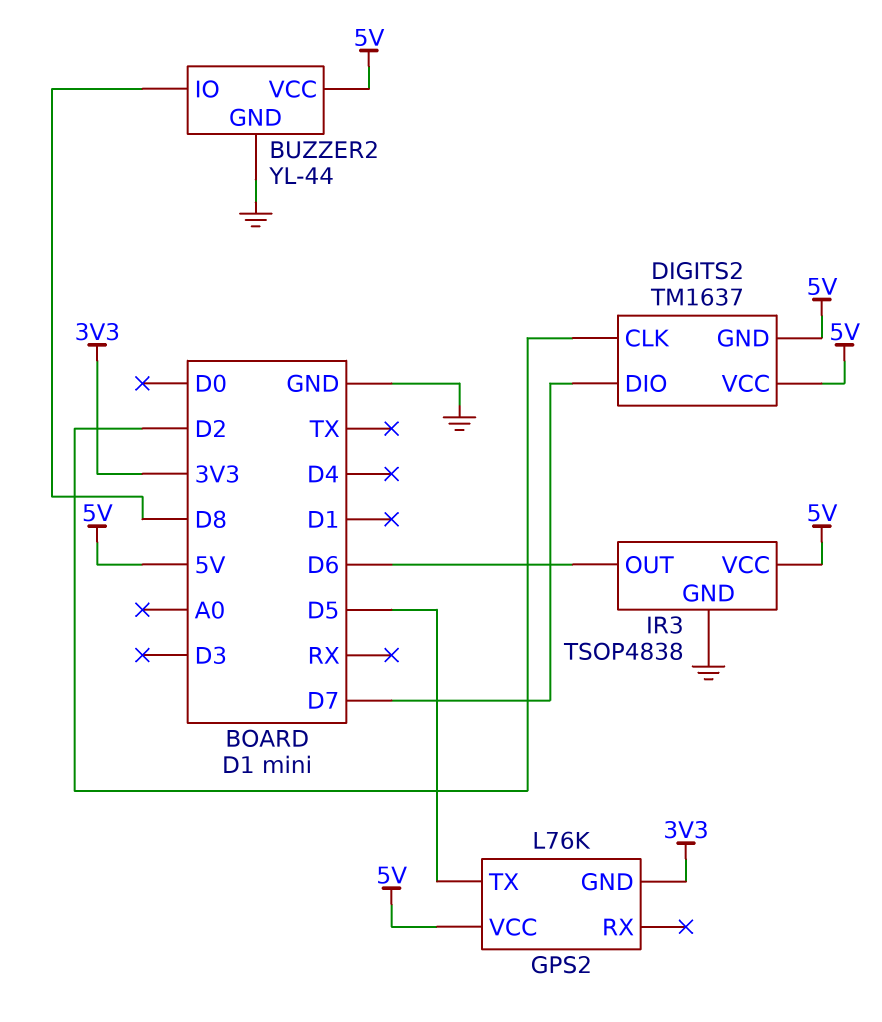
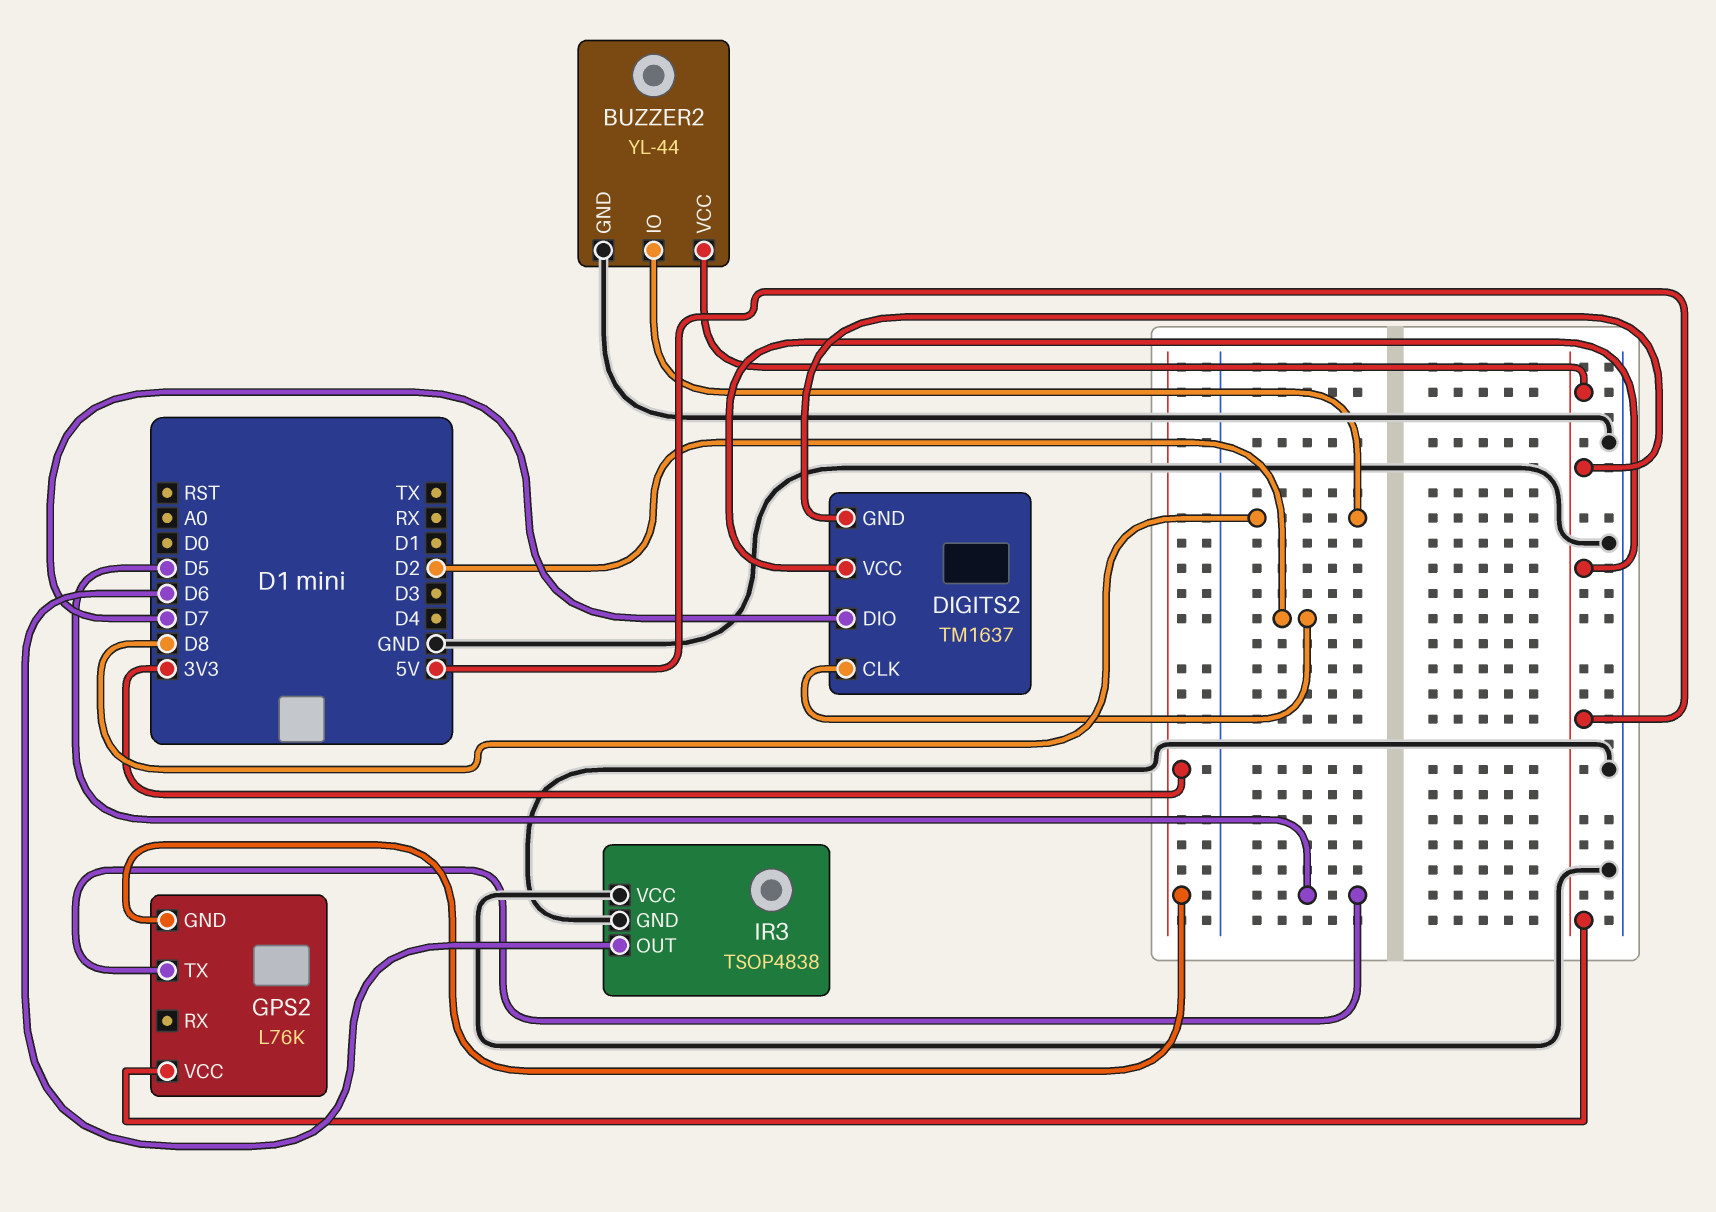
IR3 pin VCC: 5V -> GND

